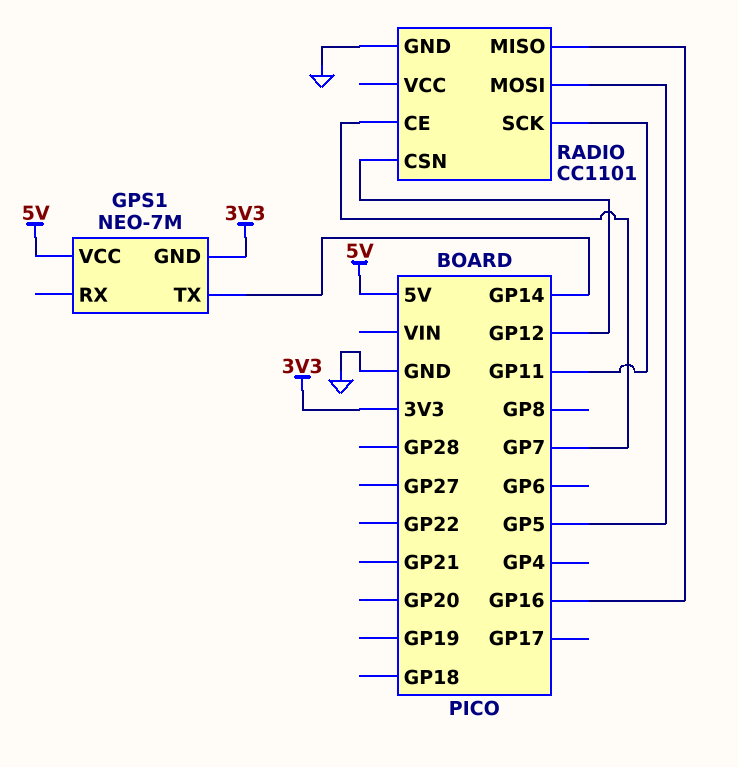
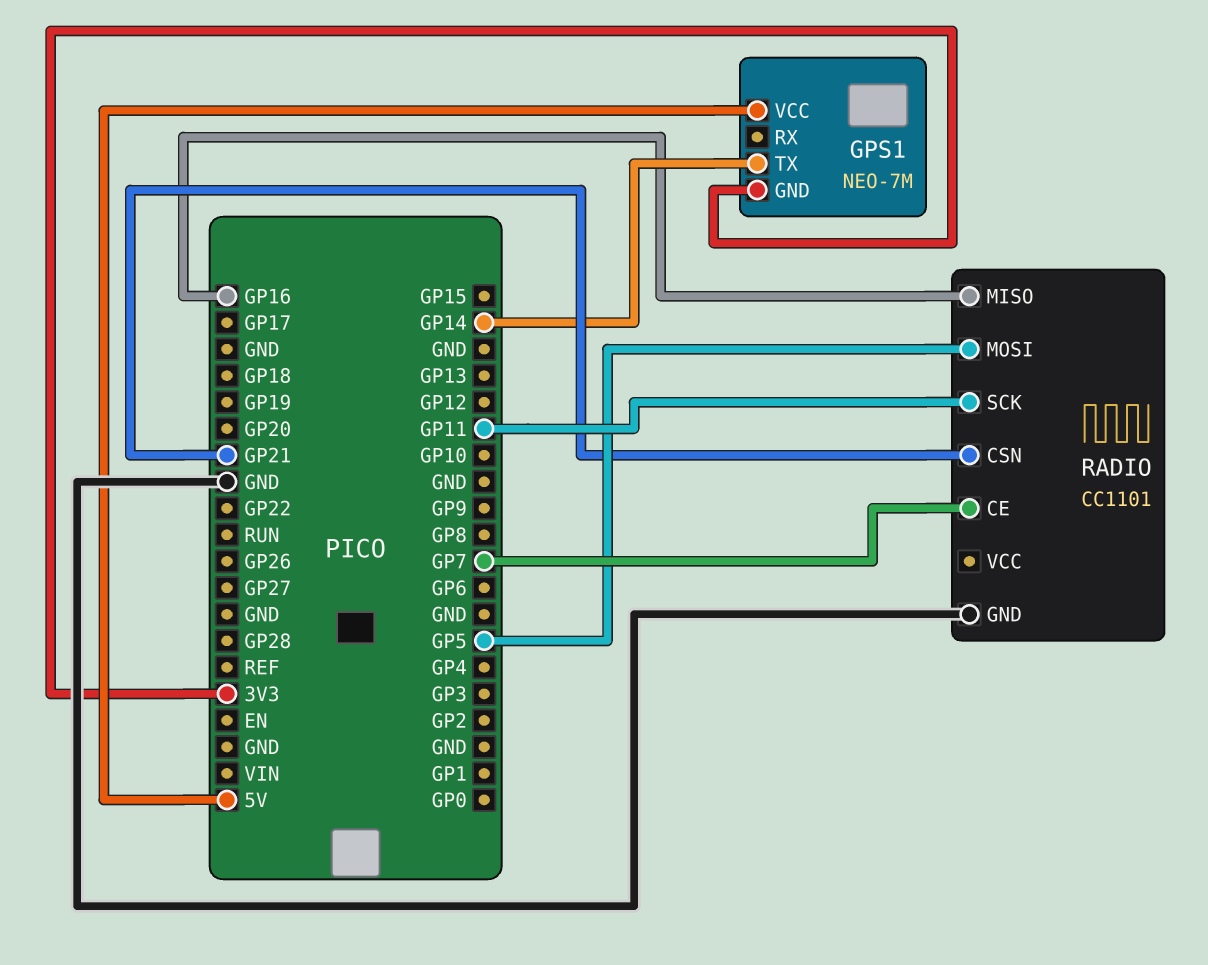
RADIO pin CSN: GP12 -> GP21

